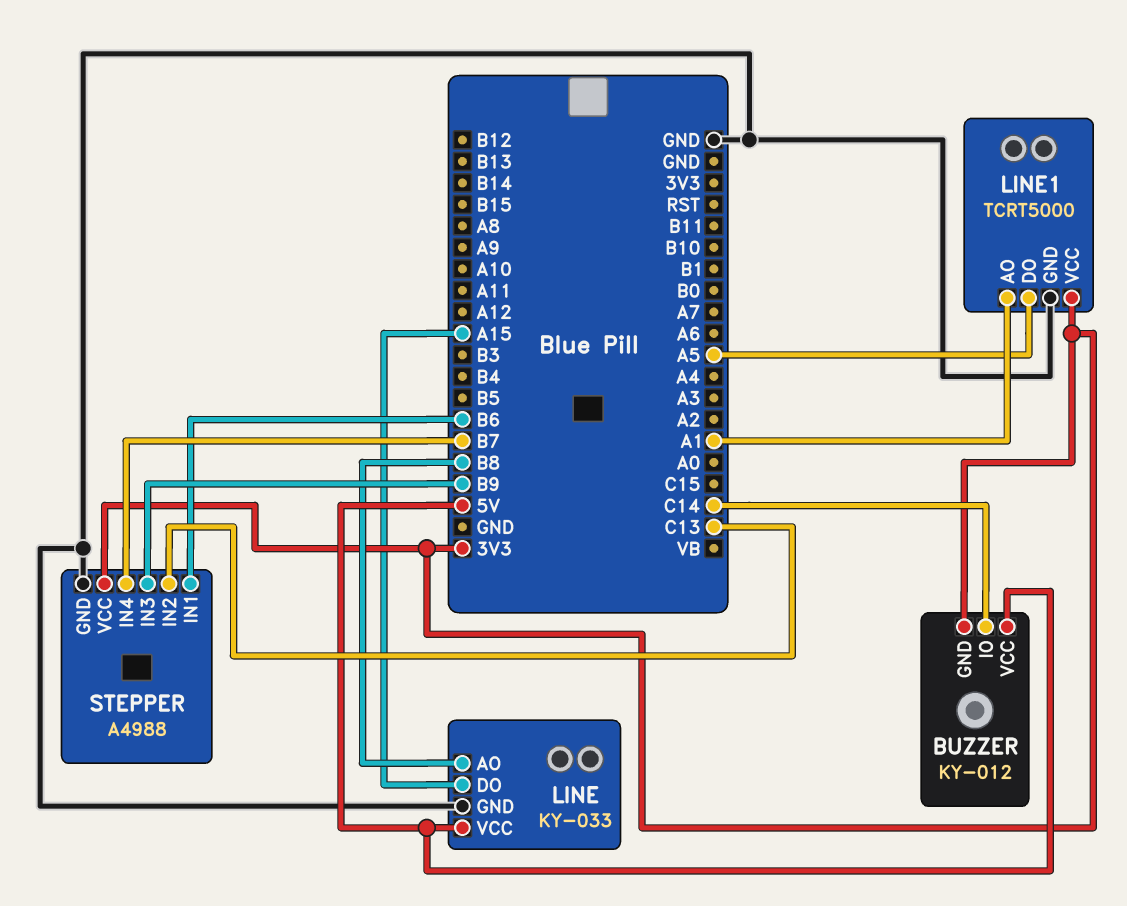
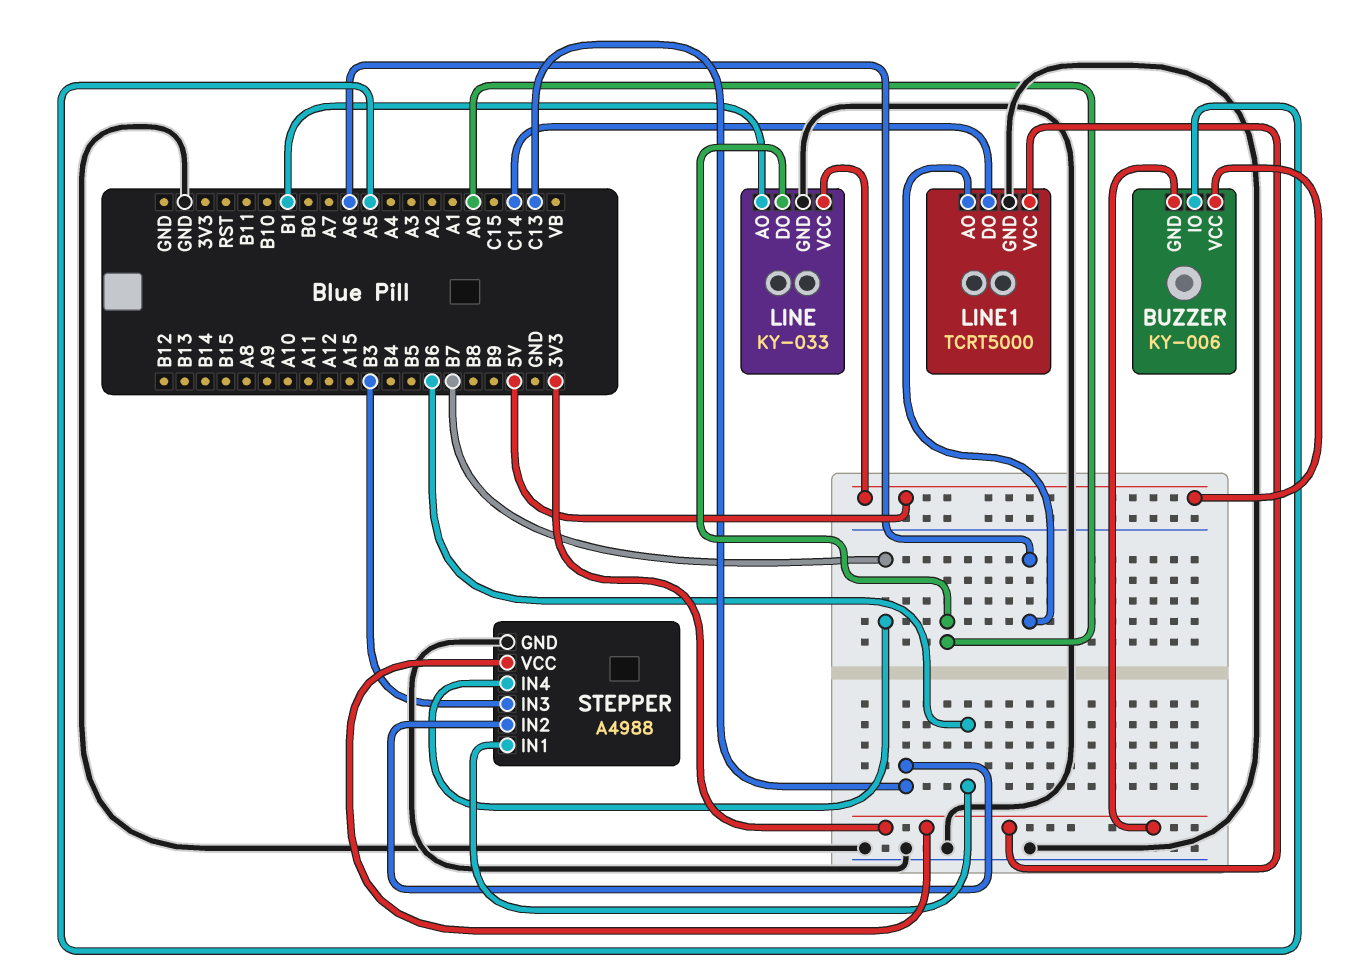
BUZZER: KY-012 -> KY-006
BUZZER pin IO: C14 -> A5
LINE pin AO: B8 -> B1
LINE pin DO: A15 -> A0
LINE1 pin AO: A1 -> A6
LINE1 pin DO: A5 -> C14
STEPPER pin IN3: B9 -> B3

